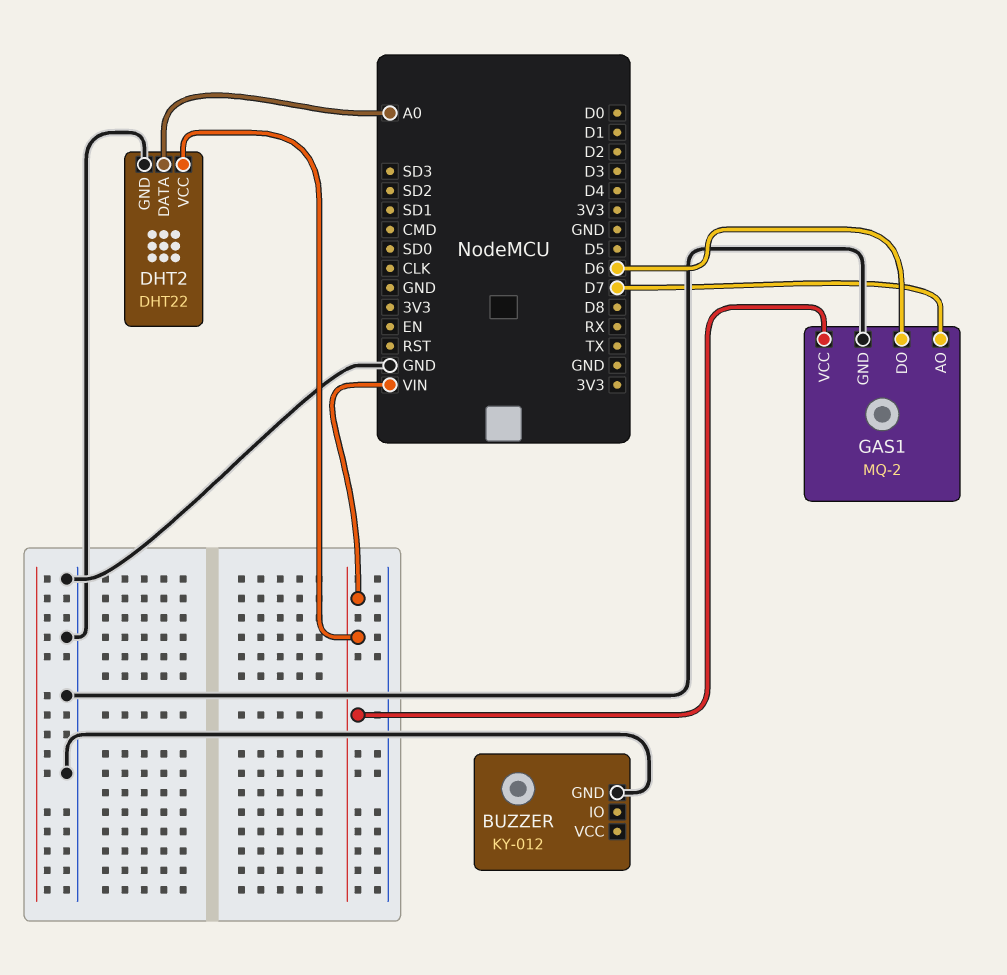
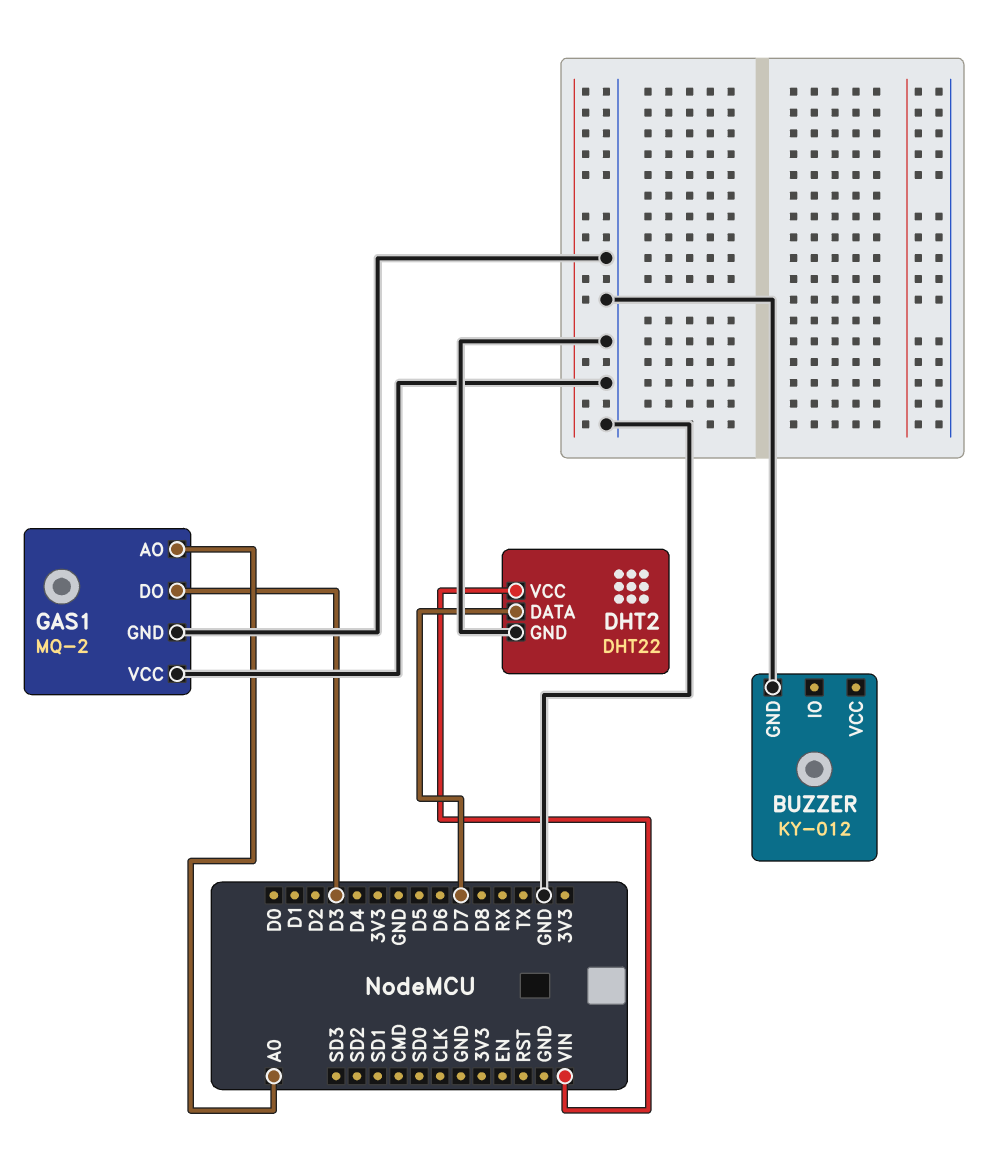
DHT2 pin DATA: A0 -> D7
GAS1 pin AO: D7 -> A0
GAS1 pin DO: D6 -> D3
GAS1 pin VCC: VIN -> GND

